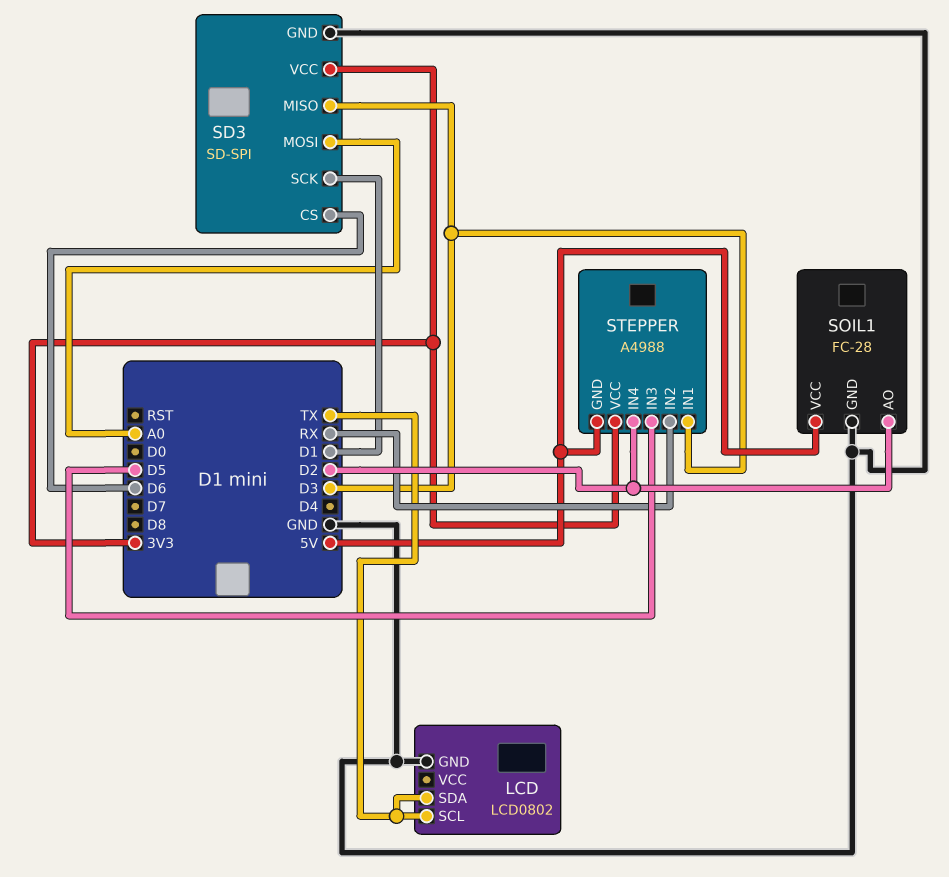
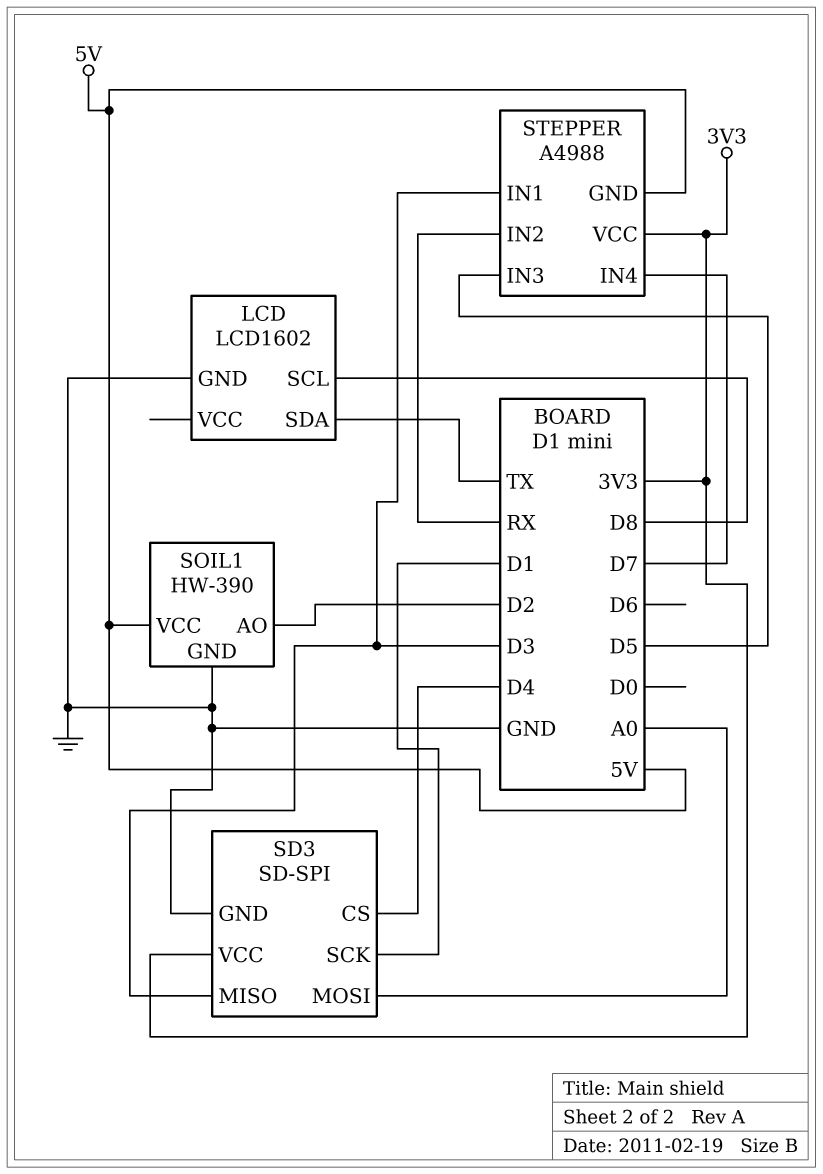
LCD: LCD0802 -> LCD1602
LCD pin SCL: TX -> D8
SD3 pin CS: D6 -> D4
SOIL1: FC-28 -> HW-390
STEPPER pin IN4: D2 -> D7

